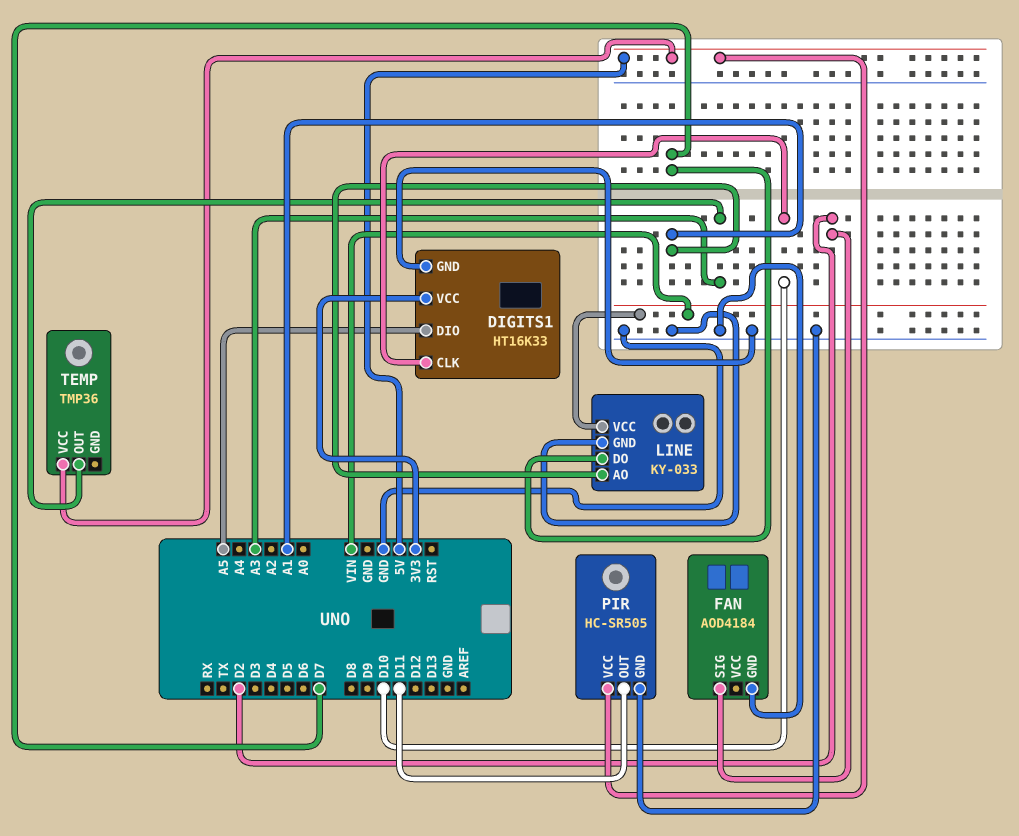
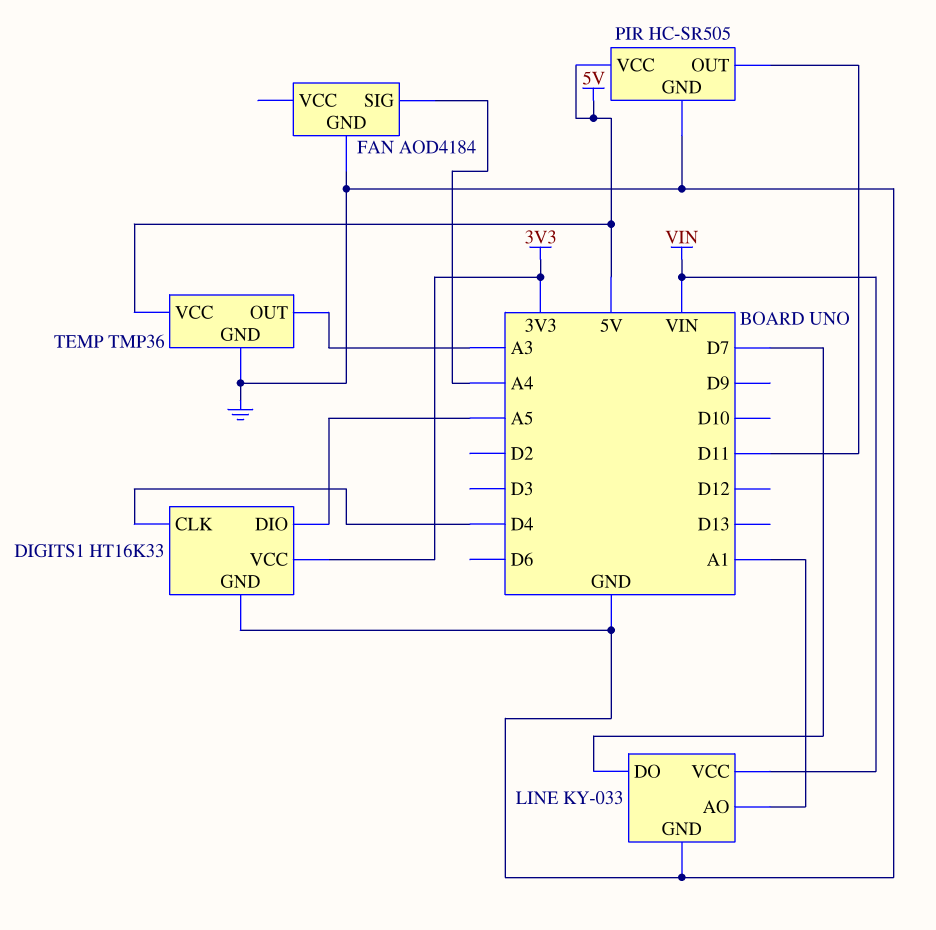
DIGITS1 pin CLK: D10 -> D4
FAN pin SIG: D2 -> A4
TEMP pin GND: none -> GND

